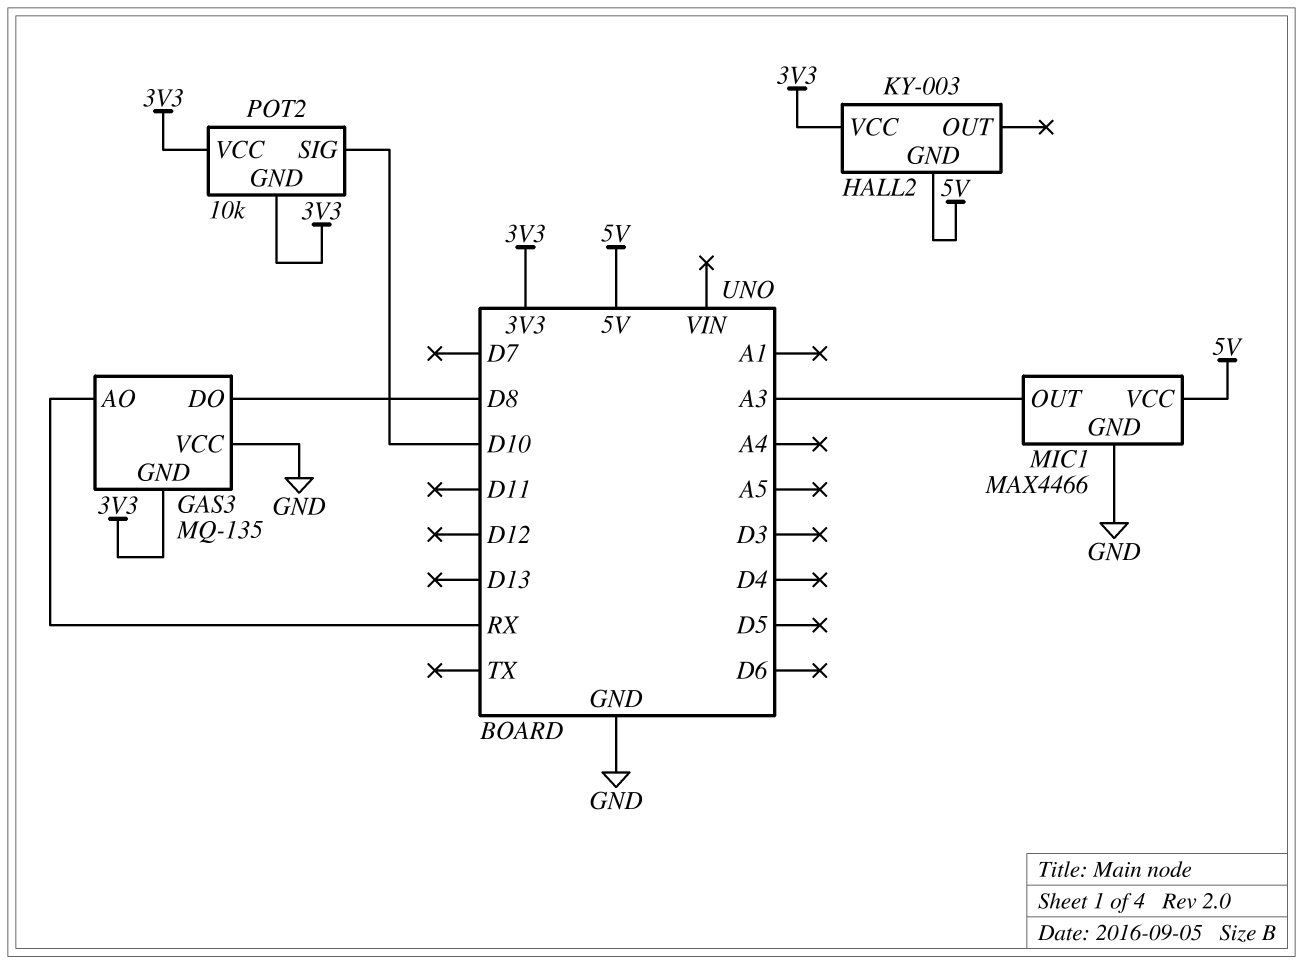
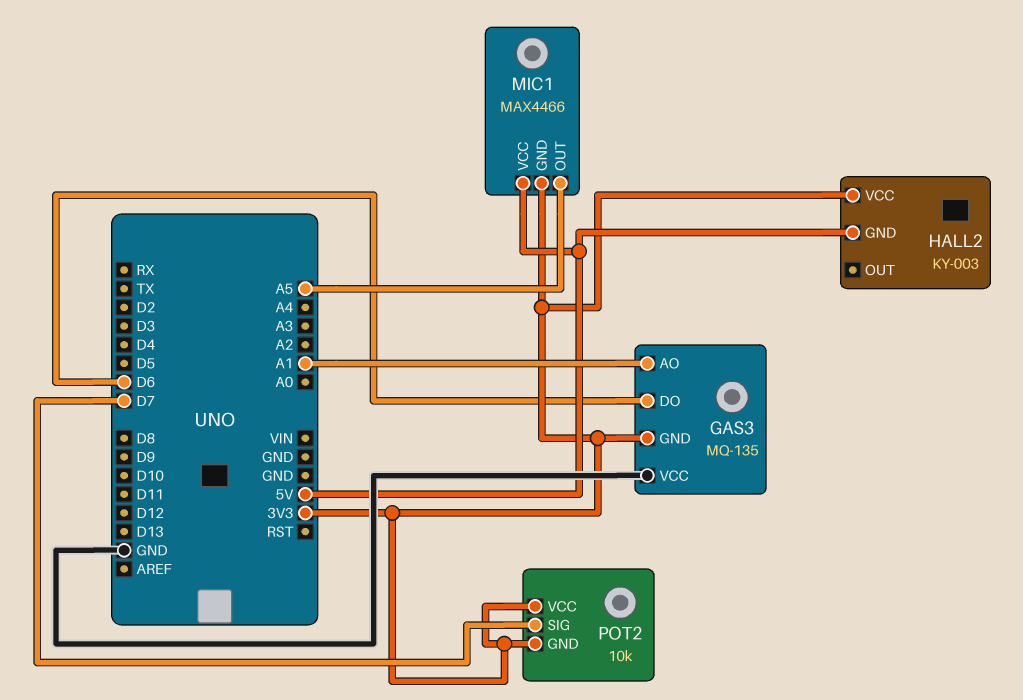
GAS3 pin AO: RX -> A1
GAS3 pin DO: D8 -> D6
MIC1 pin GND: GND -> 3V3
MIC1 pin OUT: A3 -> A5
POT2 pin SIG: D10 -> D7

